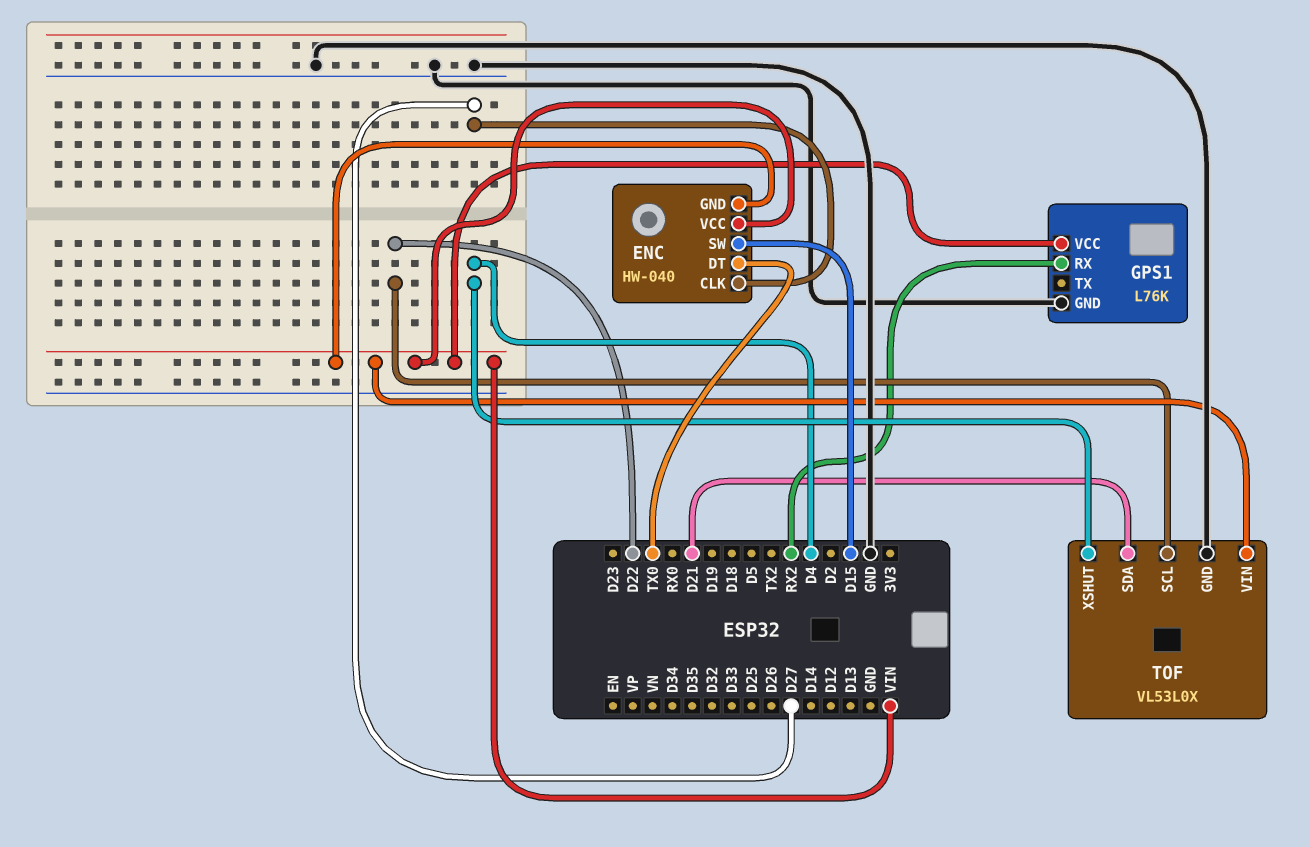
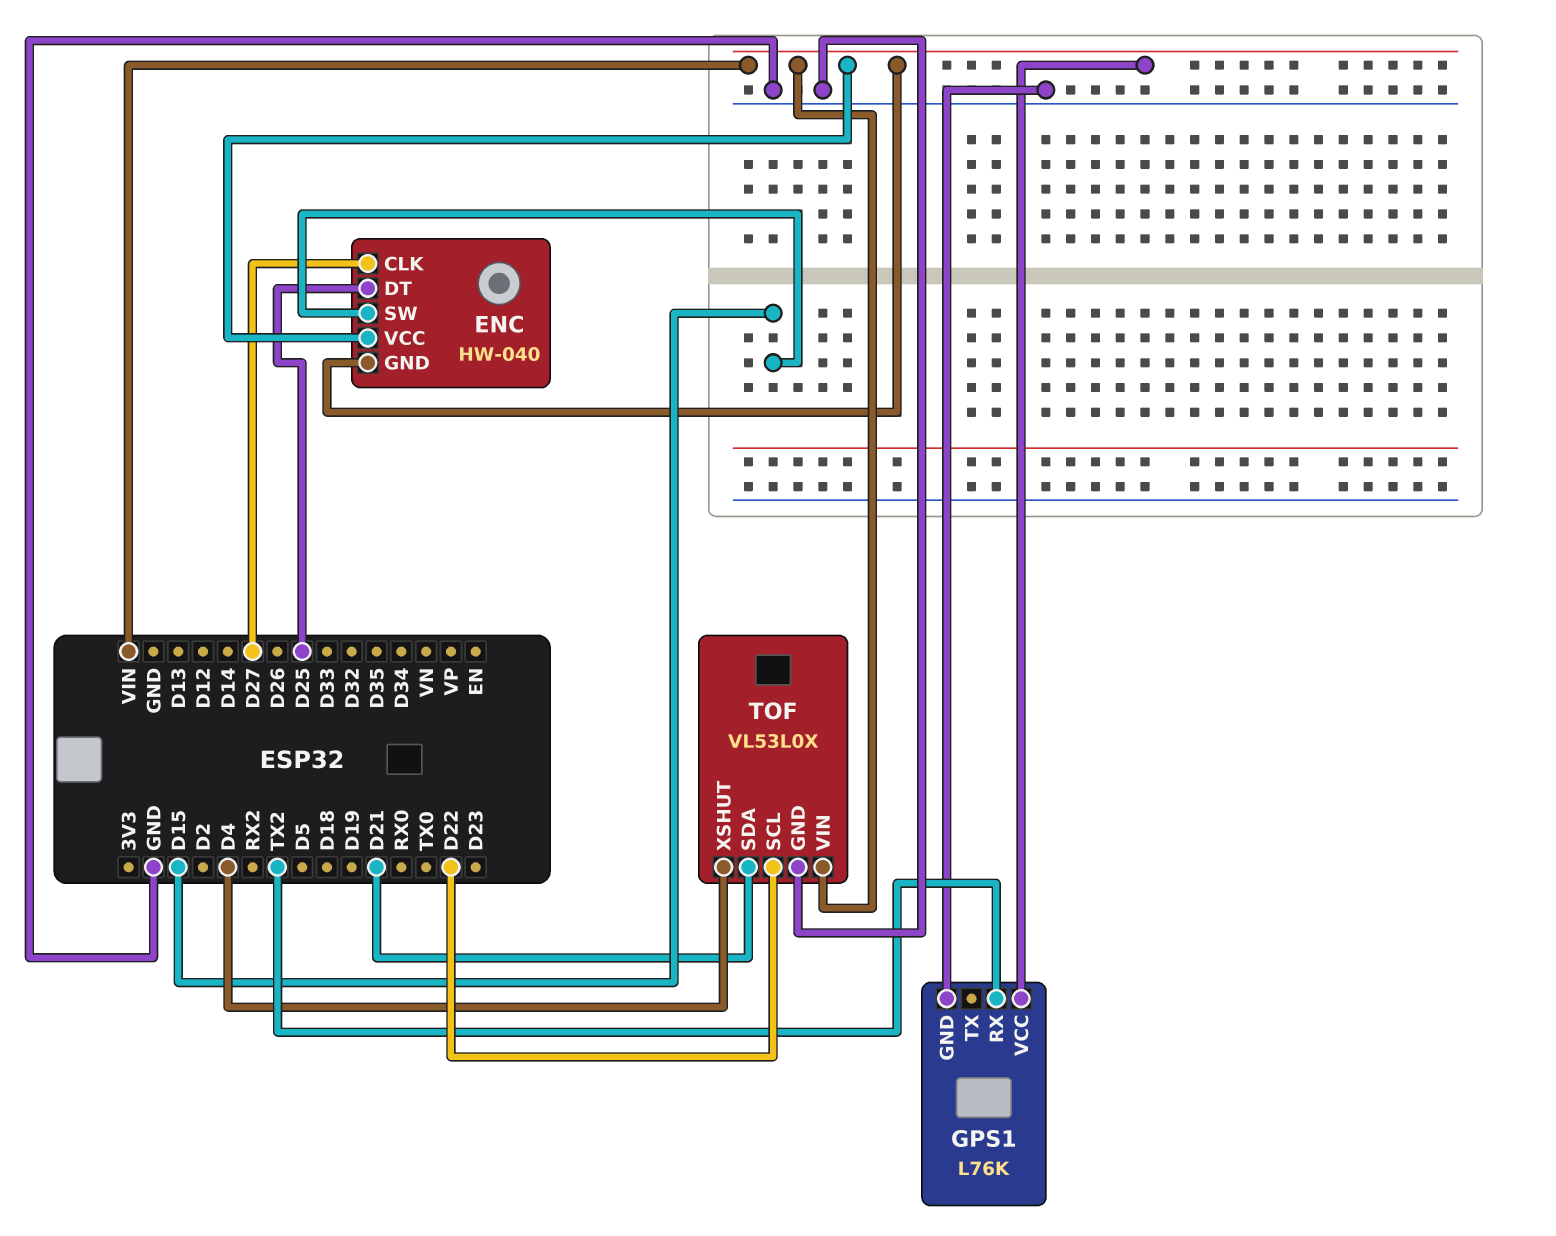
ENC pin DT: TX0 -> D25
GPS1 pin RX: RX2 -> TX2

